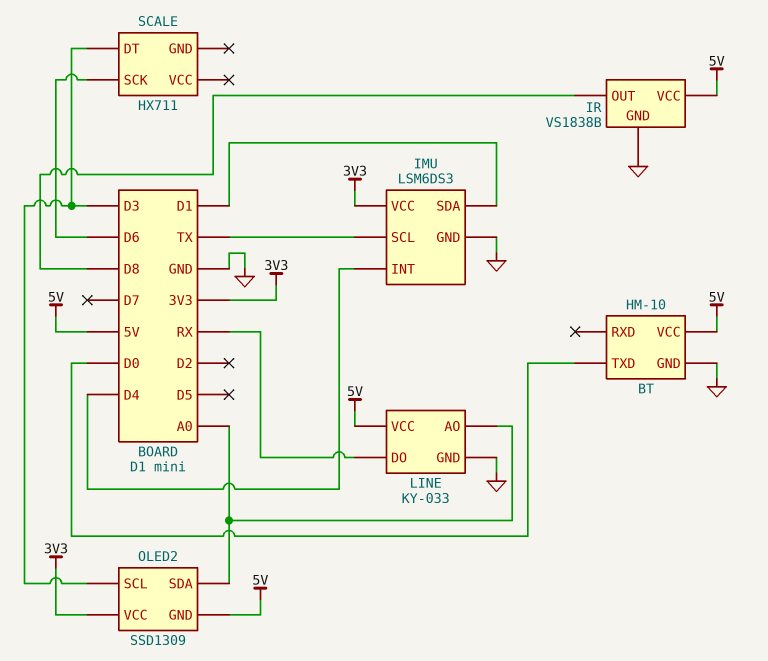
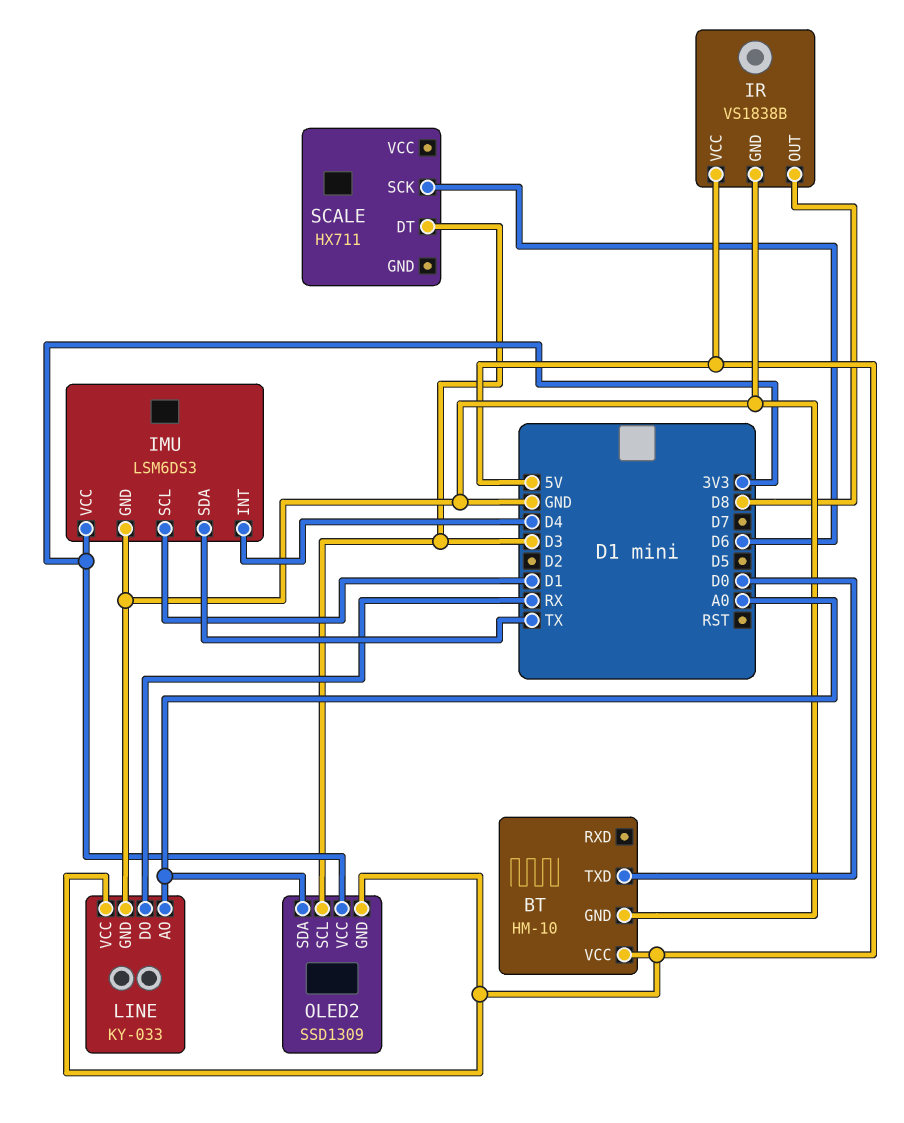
IMU pin SCL: TX -> D1
IMU pin SDA: D1 -> TX

